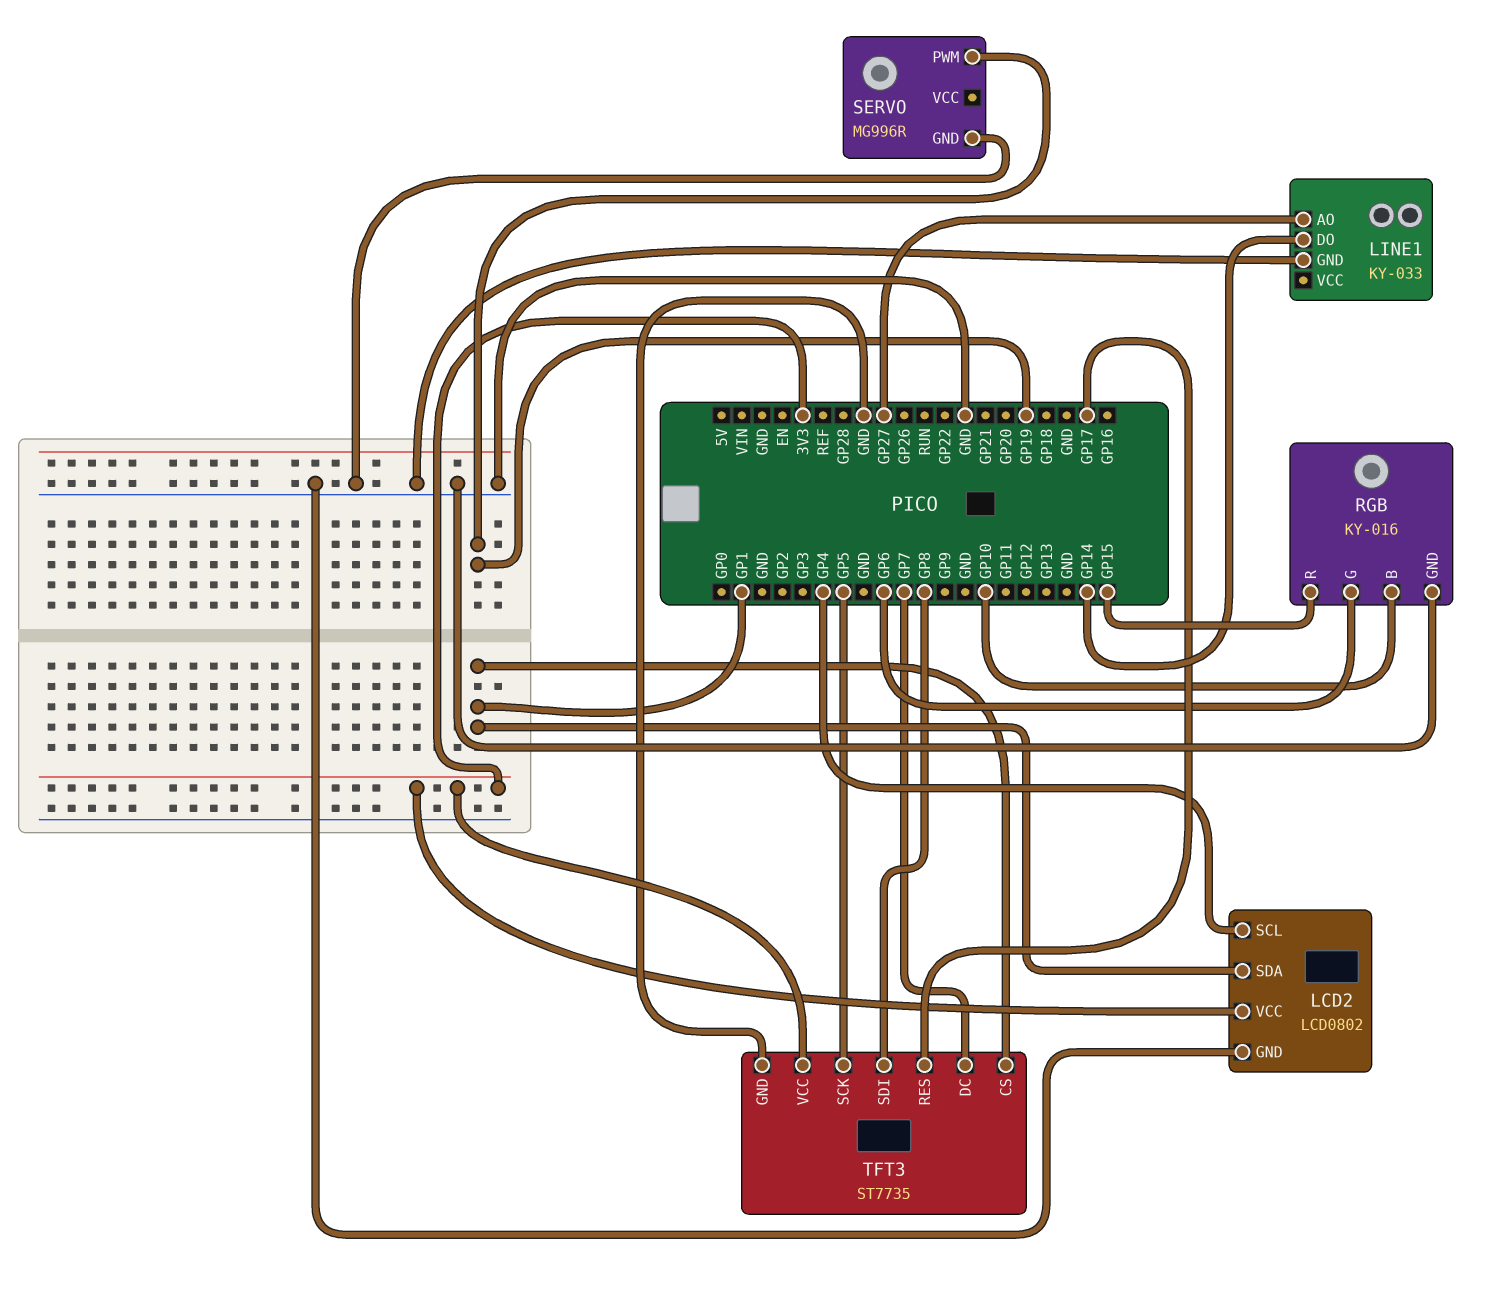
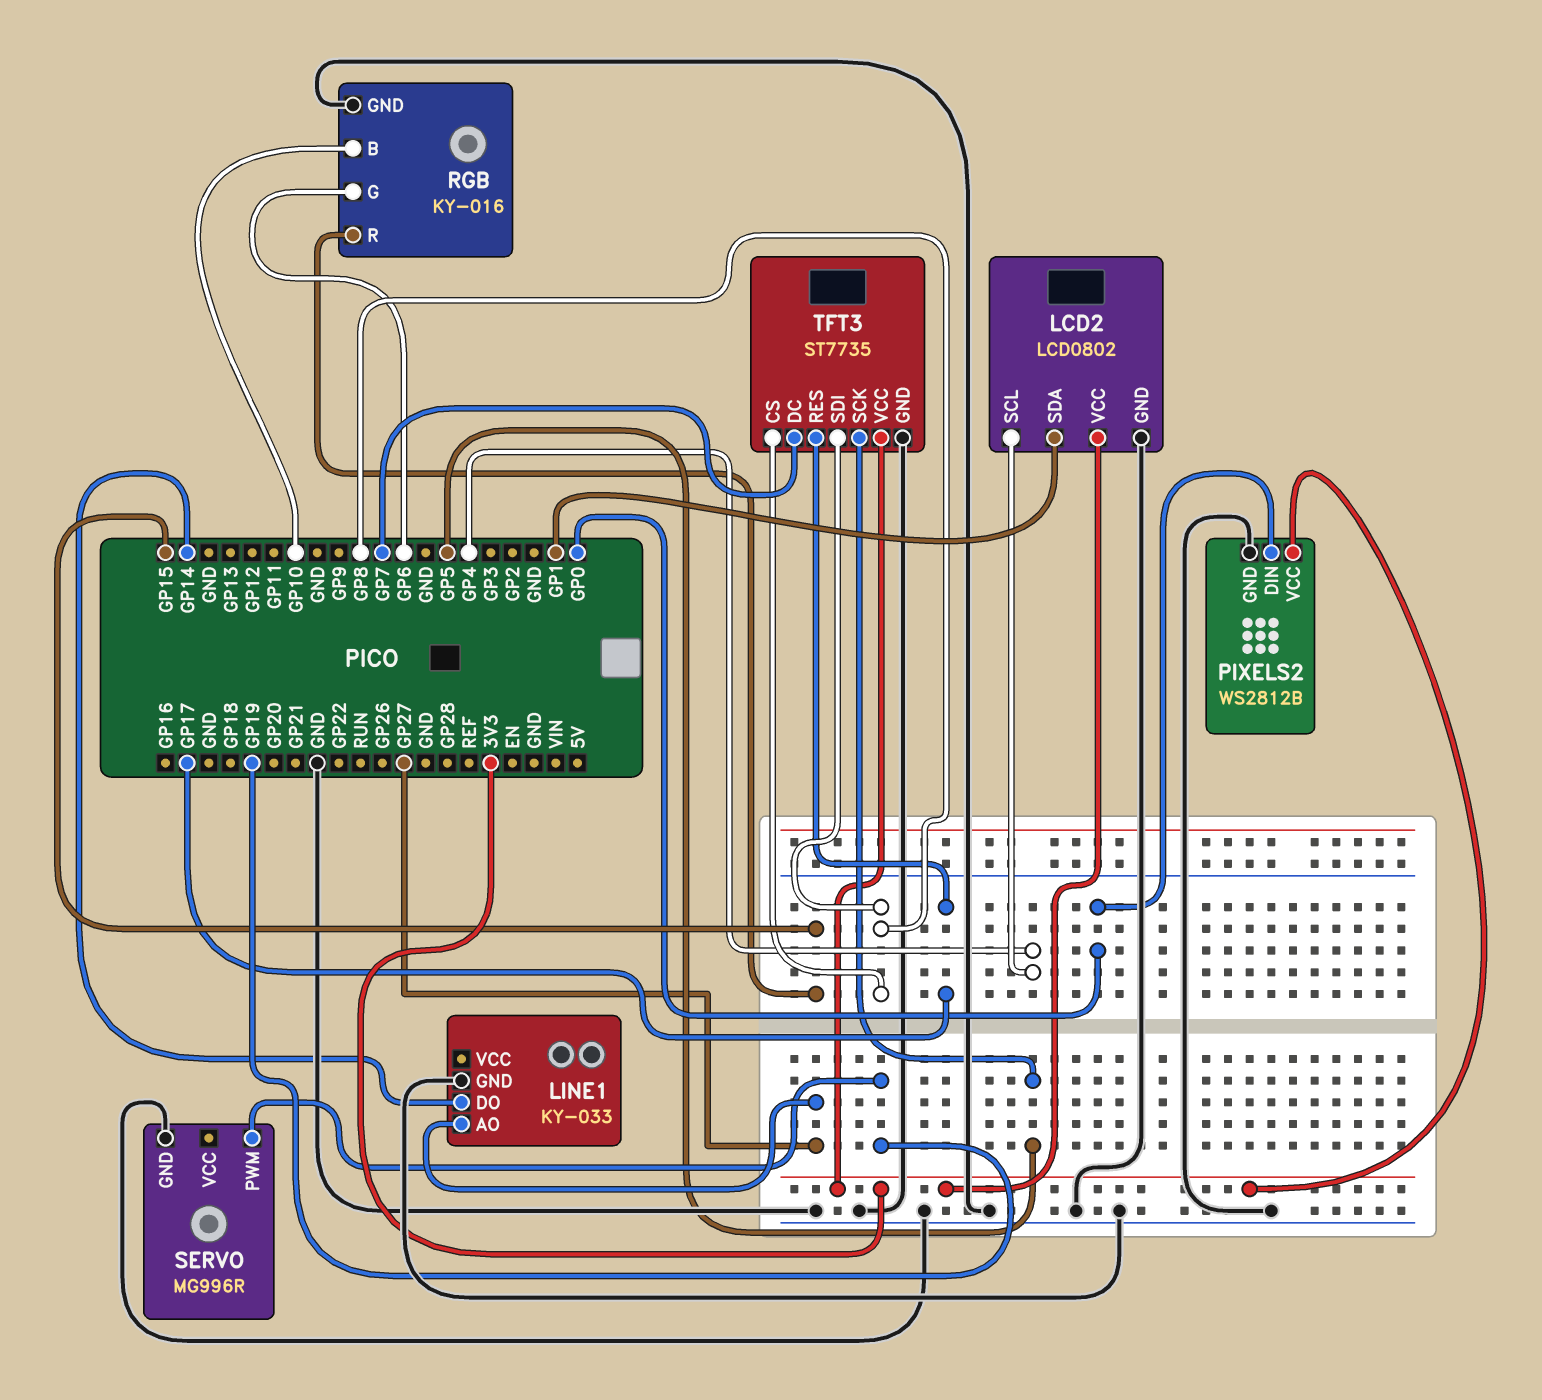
PIXELS2: none -> WS2812B
PIXELS2 pin DIN: none -> GP0
PIXELS2 pin GND: none -> GND
PIXELS2 pin VCC: none -> 3V3
TFT3 pin CS: GP1 -> GP8

